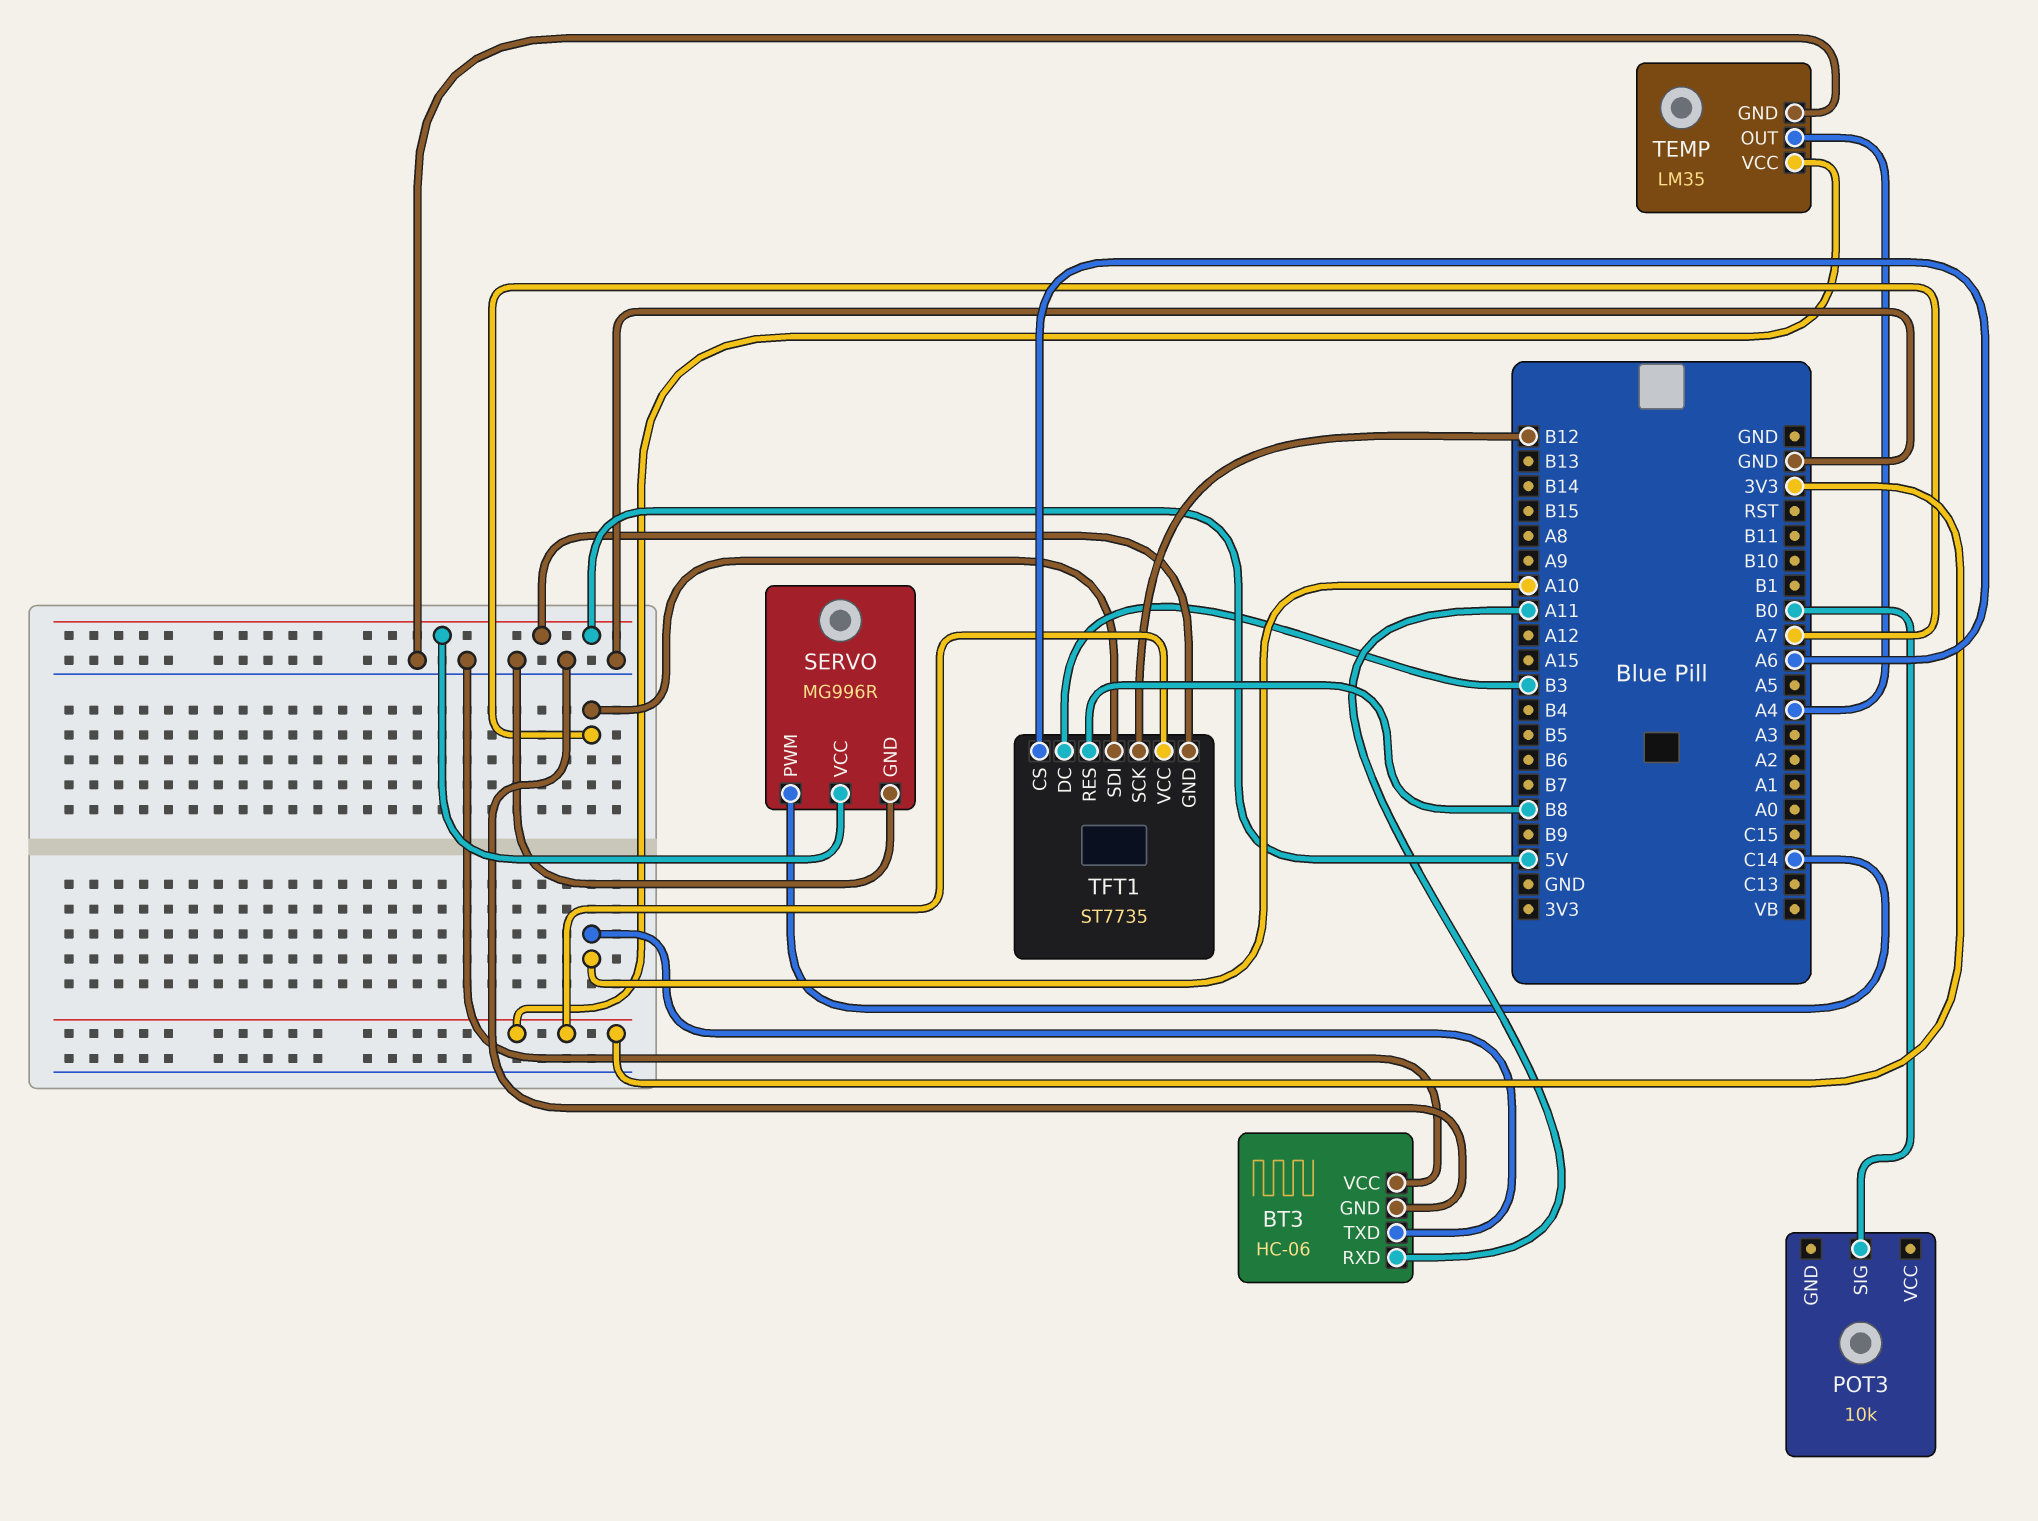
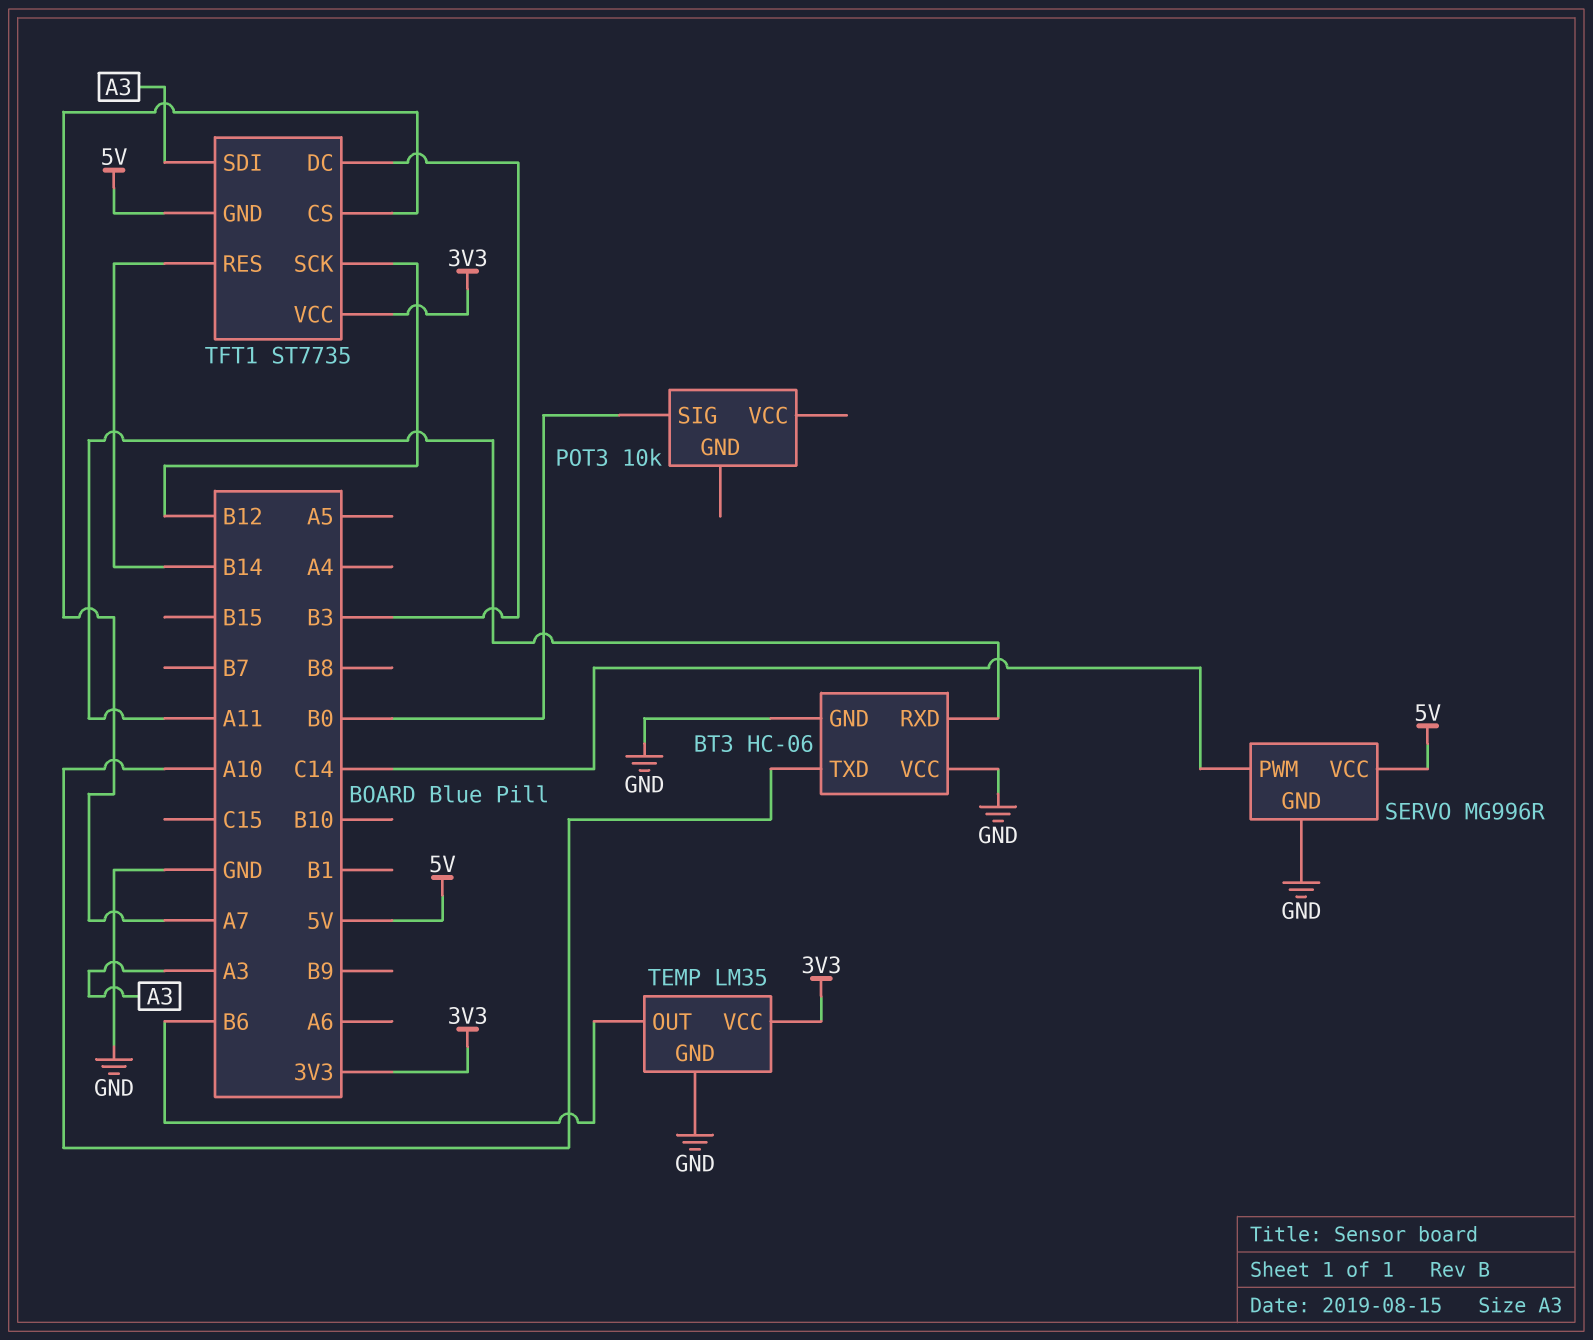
TEMP pin OUT: A4 -> B6
TFT1 pin CS: A6 -> A7
TFT1 pin RES: B8 -> B14
TFT1 pin SDI: A7 -> A3

